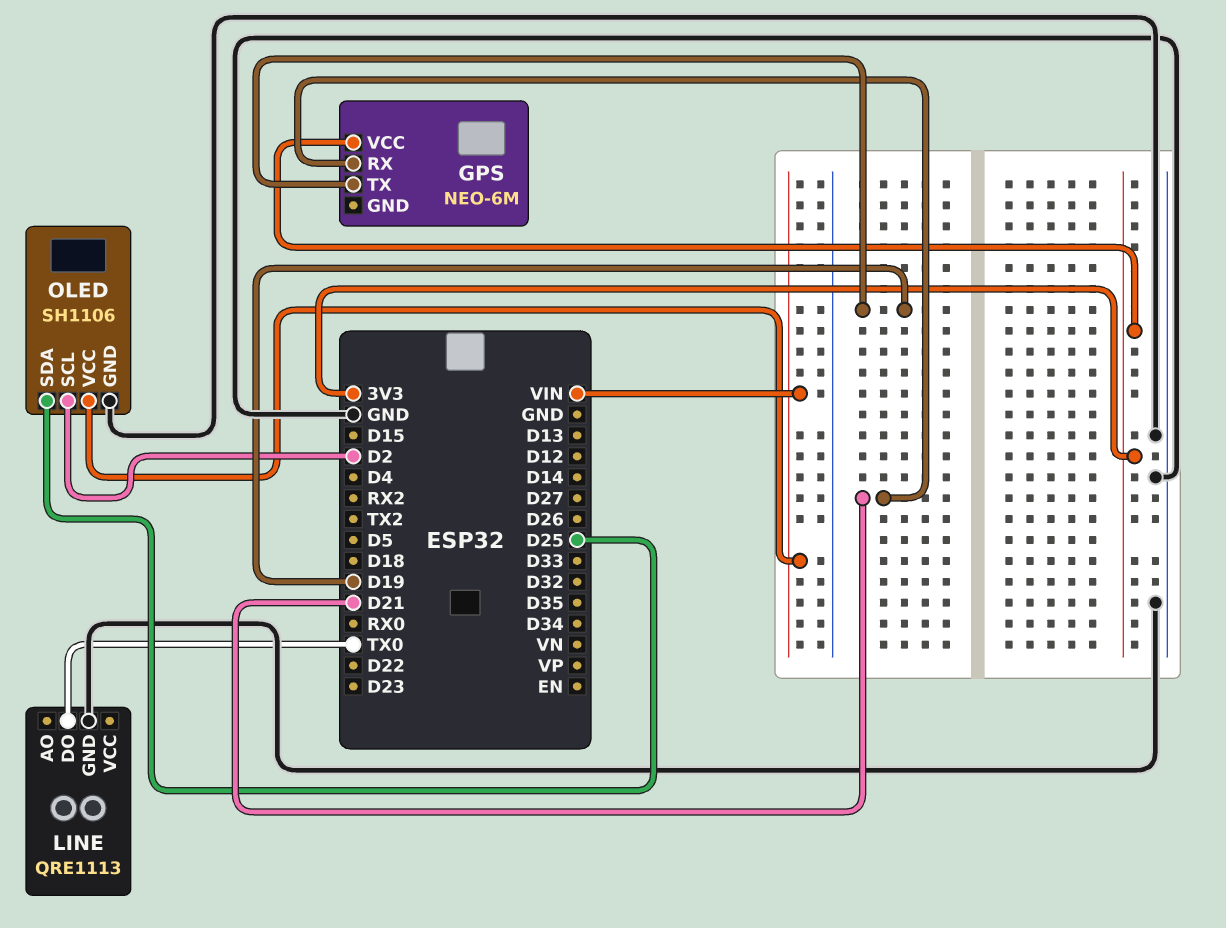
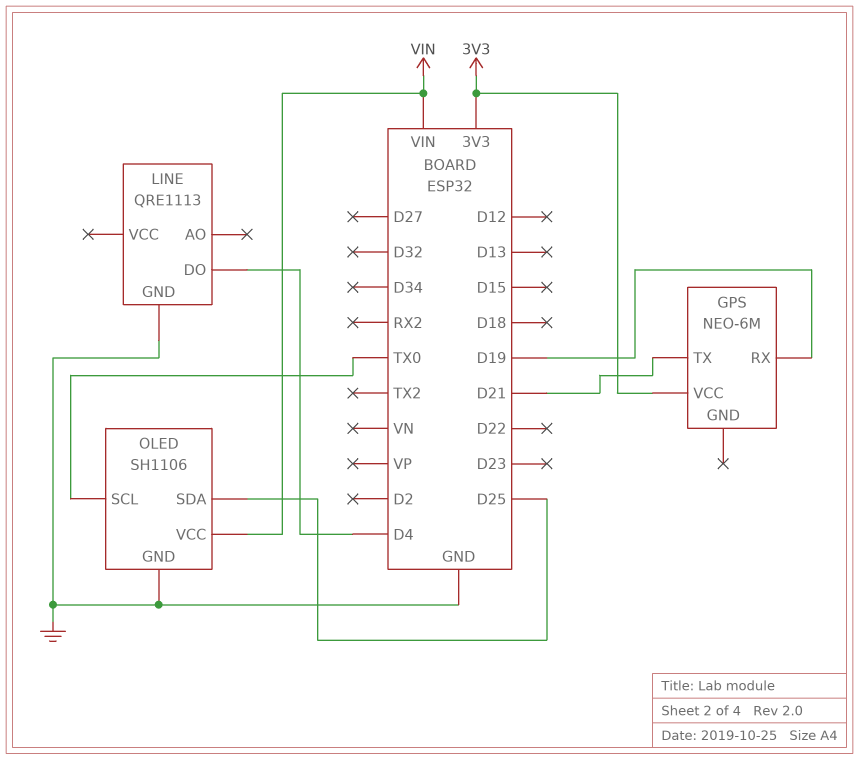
GPS pin RX: D21 -> D19
GPS pin TX: D19 -> D21
LINE pin DO: TX0 -> D4
OLED pin SCL: D2 -> TX0

